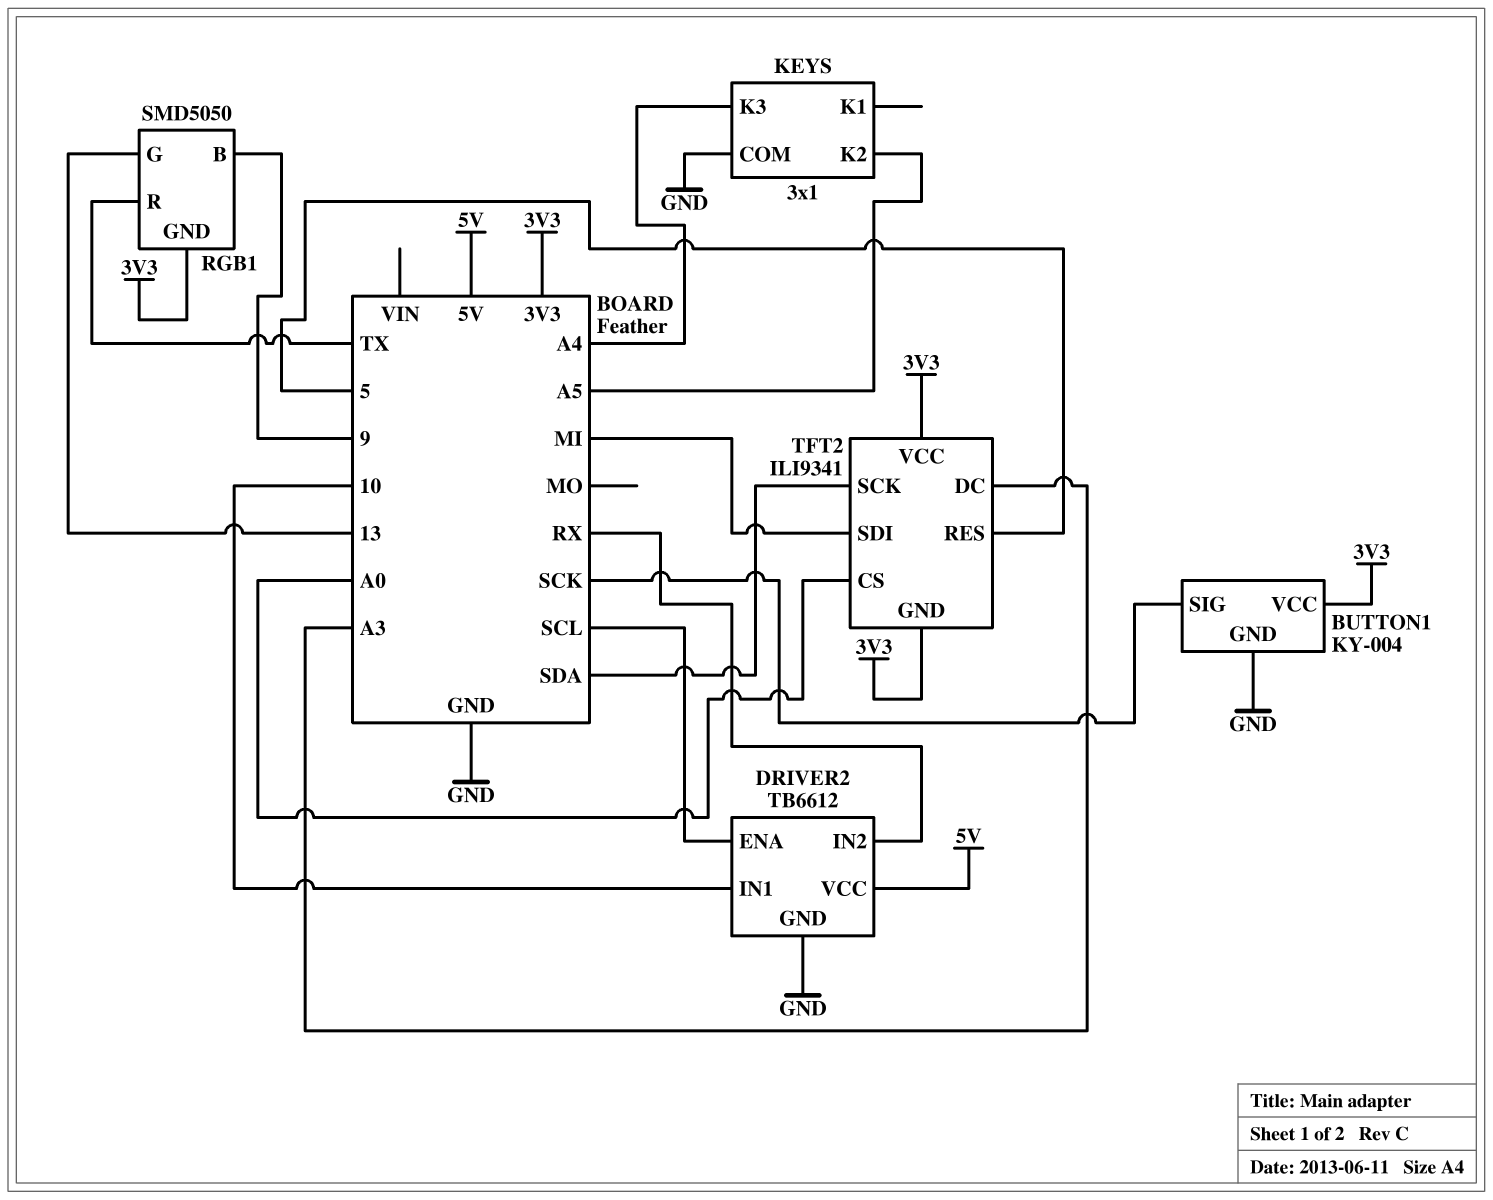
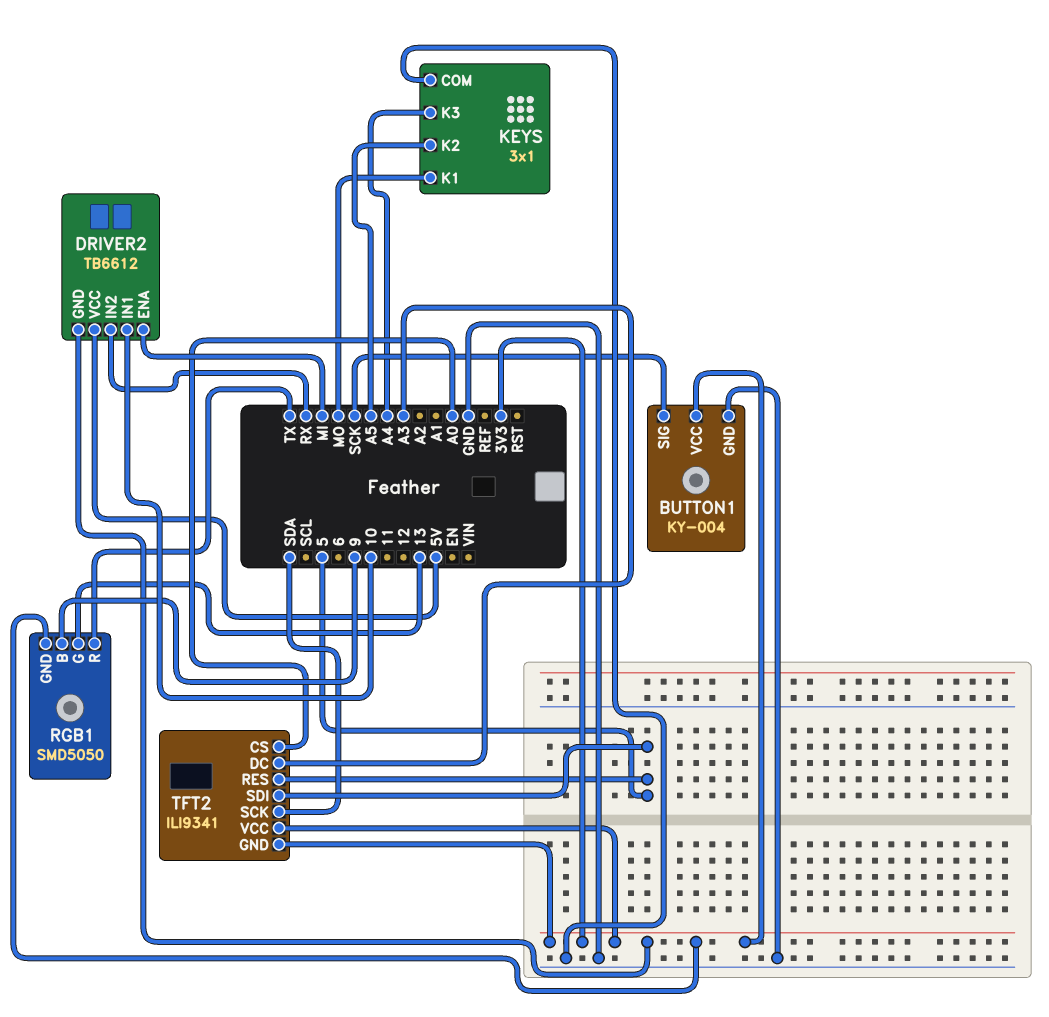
DRIVER2 pin ENA: SCL -> MI
DRIVER2 pin GND: GND -> 3V3
KEYS pin K1: none -> MO
TFT2 pin SDI: MI -> 5

